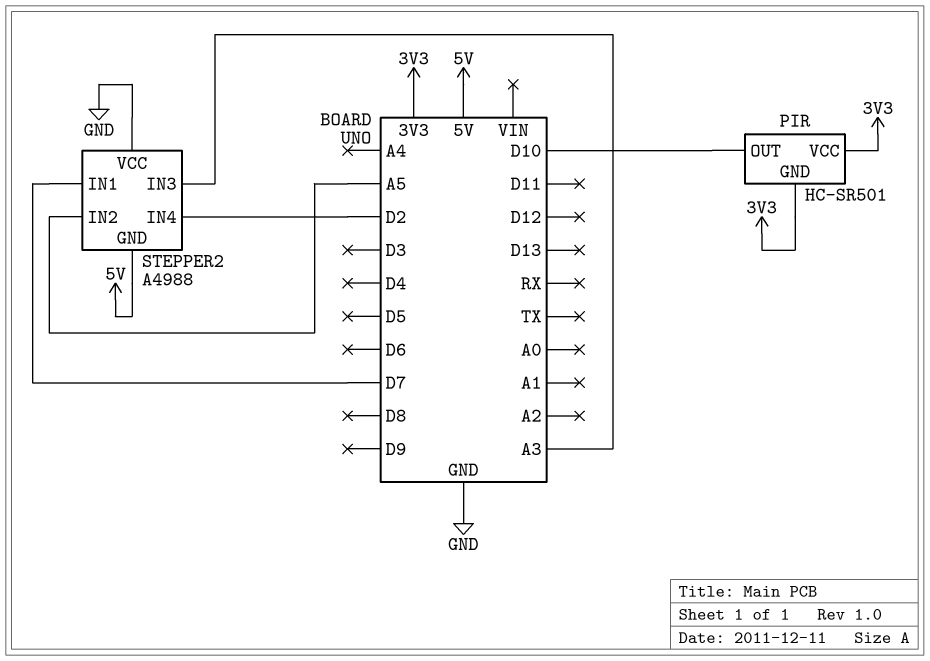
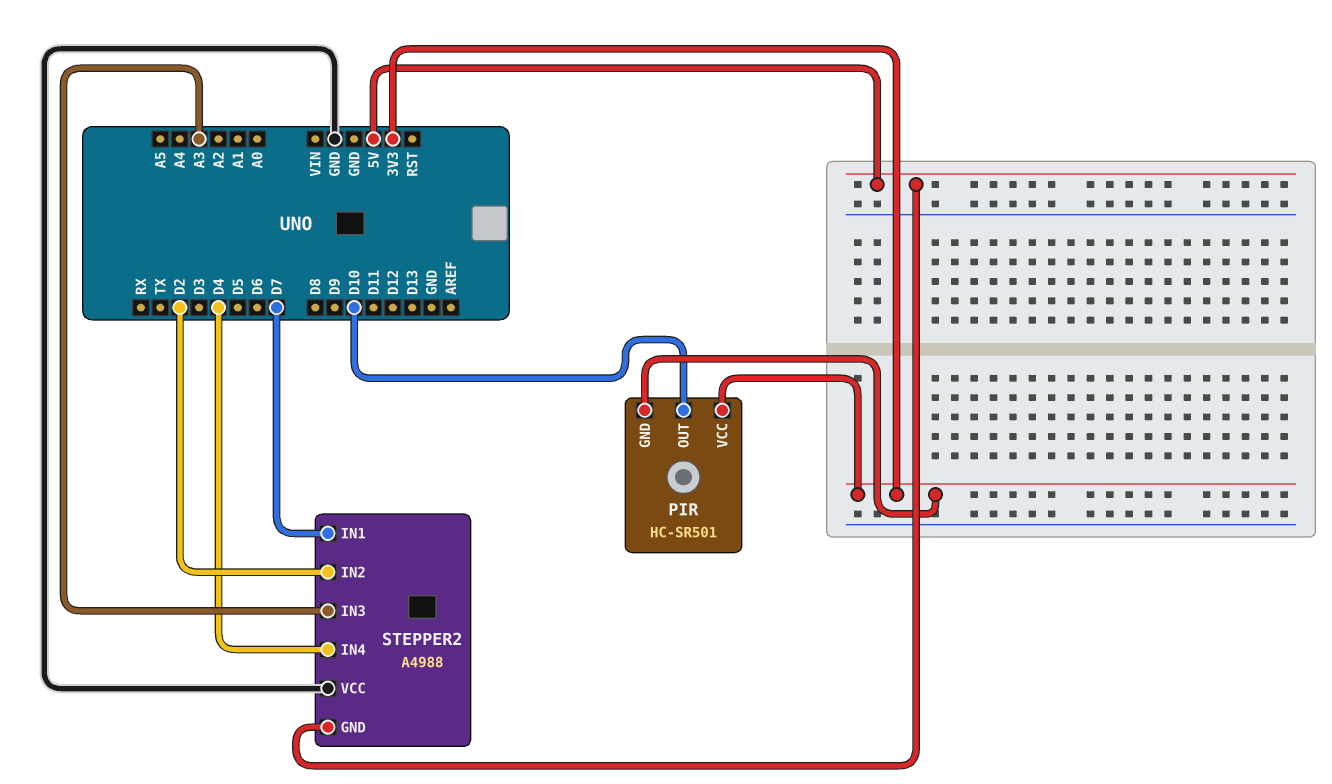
STEPPER2 pin IN2: A5 -> D2
STEPPER2 pin IN4: D2 -> D4

